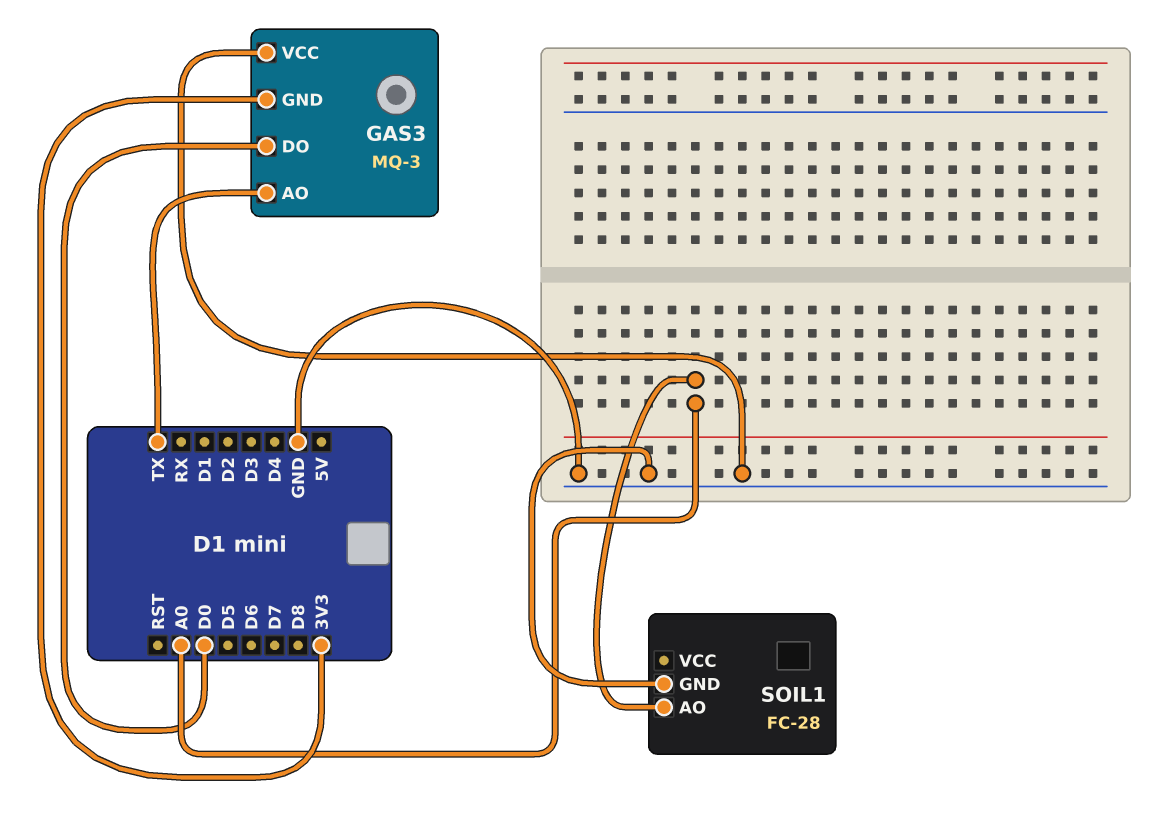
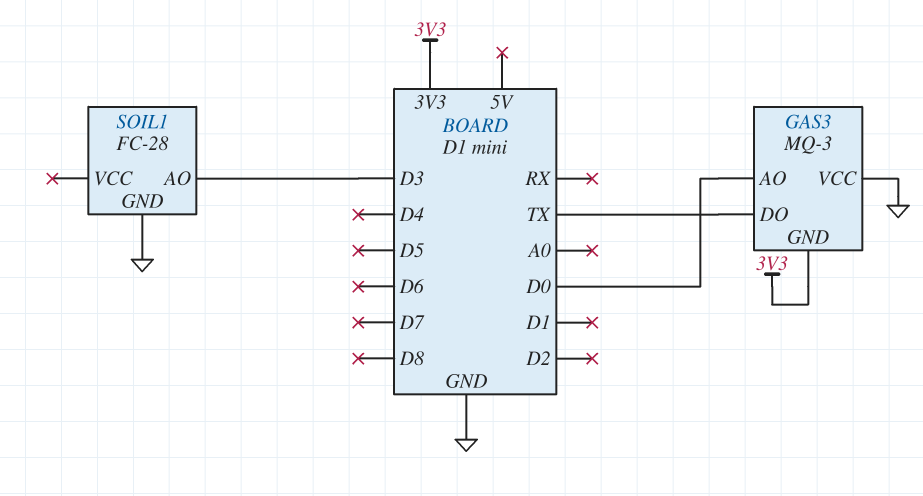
GAS3 pin AO: TX -> D0
GAS3 pin DO: D0 -> TX
SOIL1 pin AO: A0 -> D3

